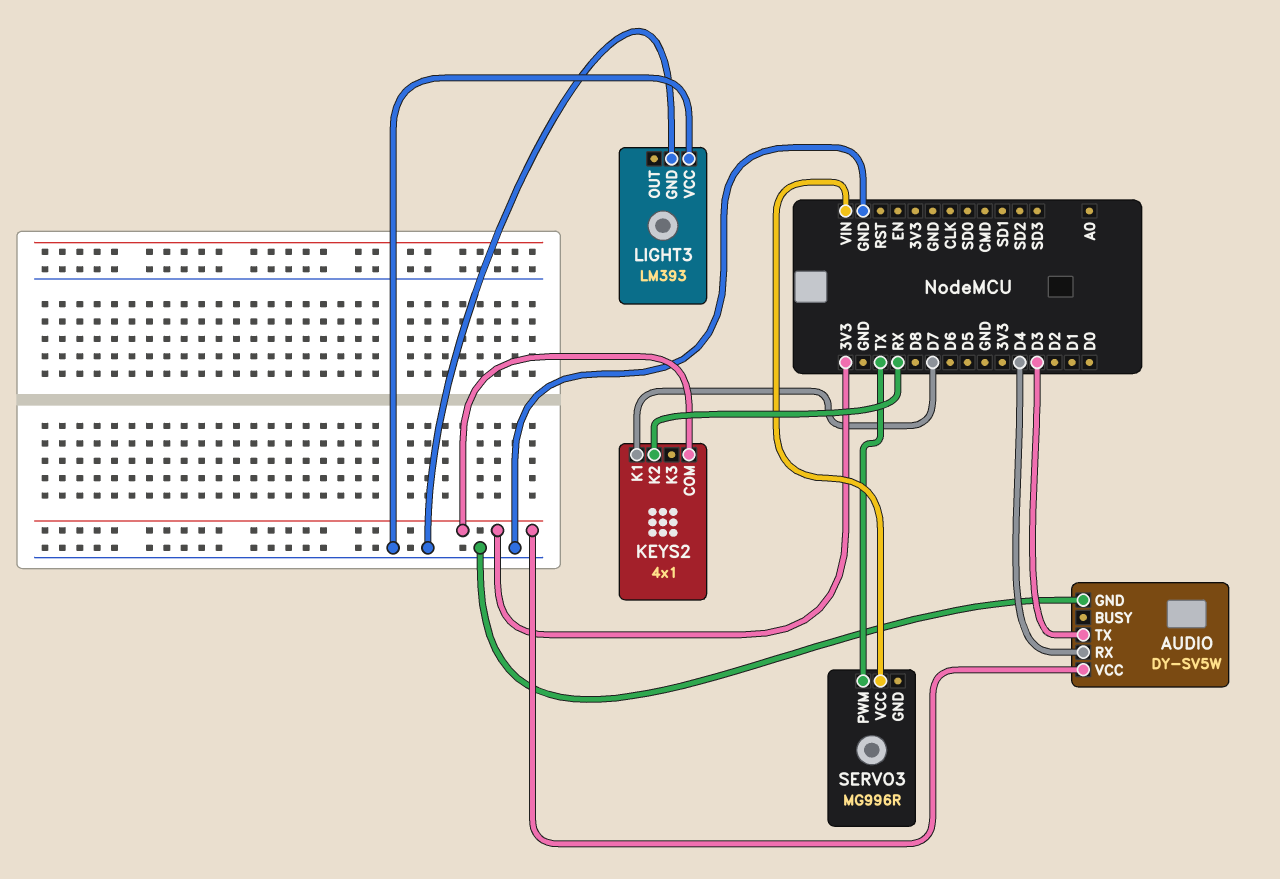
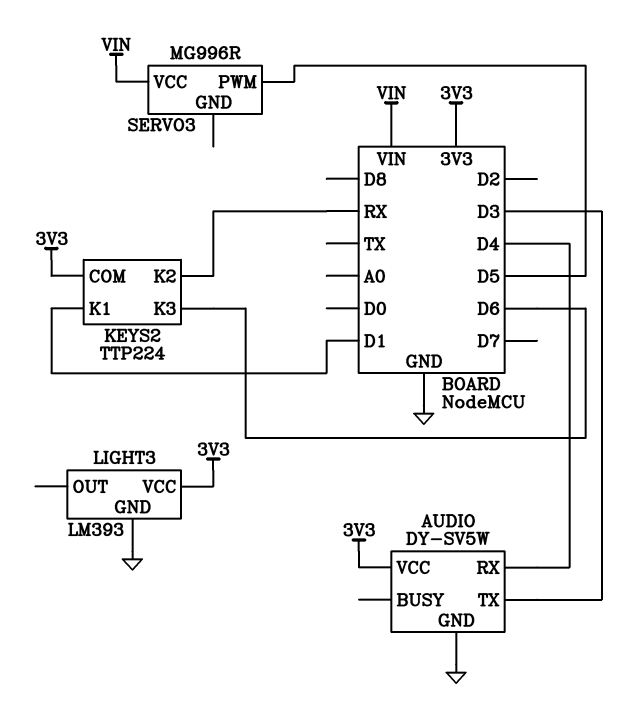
KEYS2: 4x1 -> TTP224
KEYS2 pin K1: D7 -> D1
KEYS2 pin K3: none -> D6
LIGHT3 pin VCC: GND -> 3V3
SERVO3 pin PWM: TX -> D5

